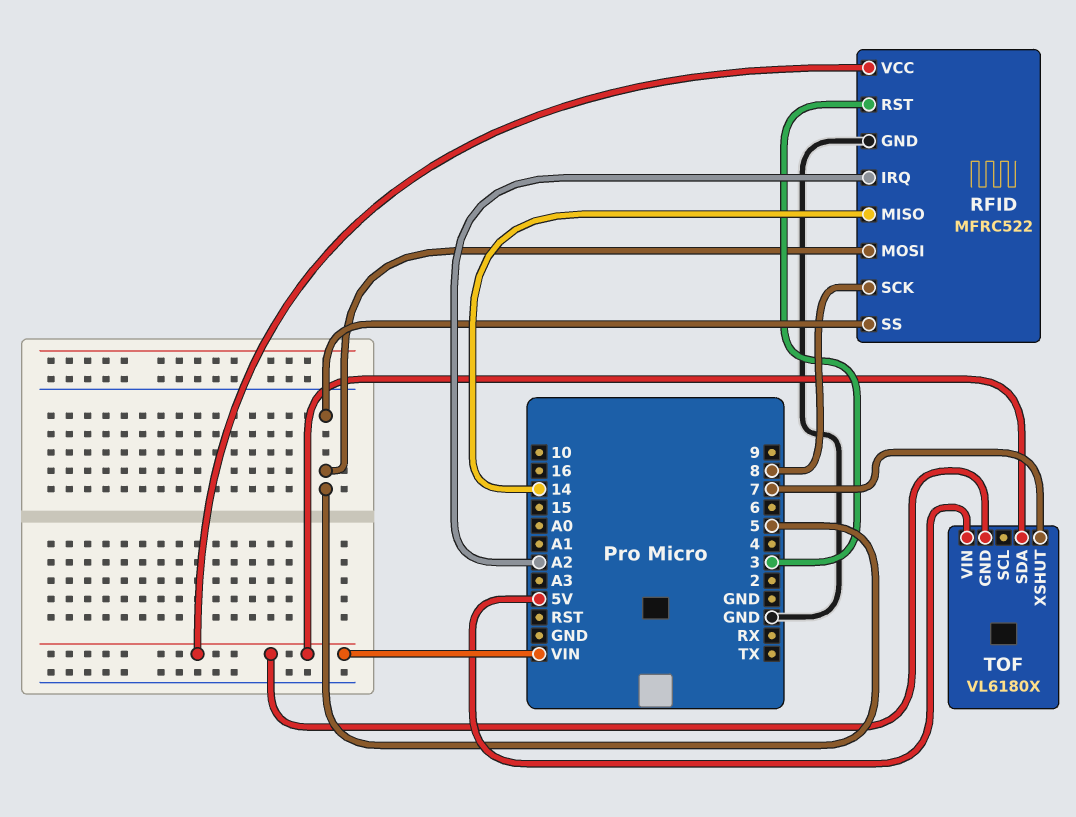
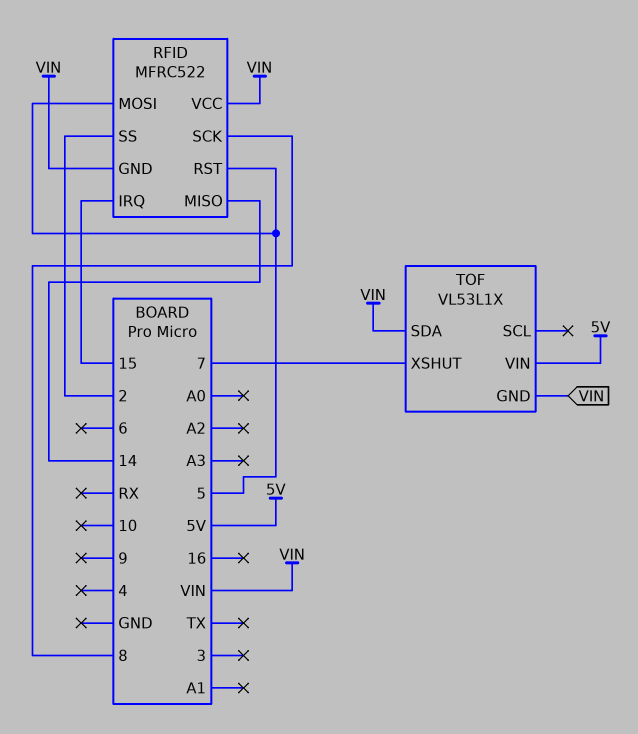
RFID pin GND: GND -> VIN
RFID pin IRQ: A2 -> 15
RFID pin RST: 3 -> 5
RFID pin SS: 5 -> 2
TOF: VL6180X -> VL53L1X

